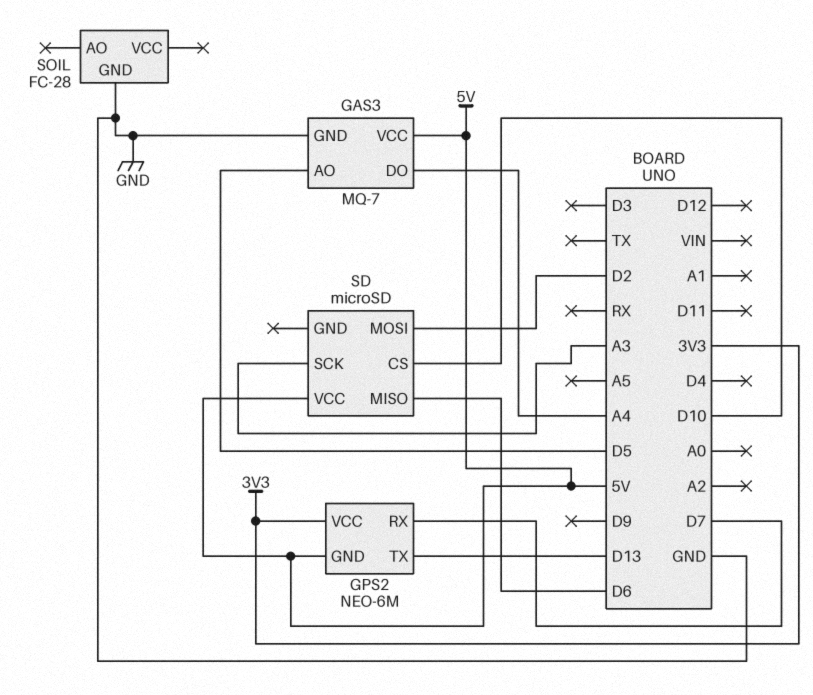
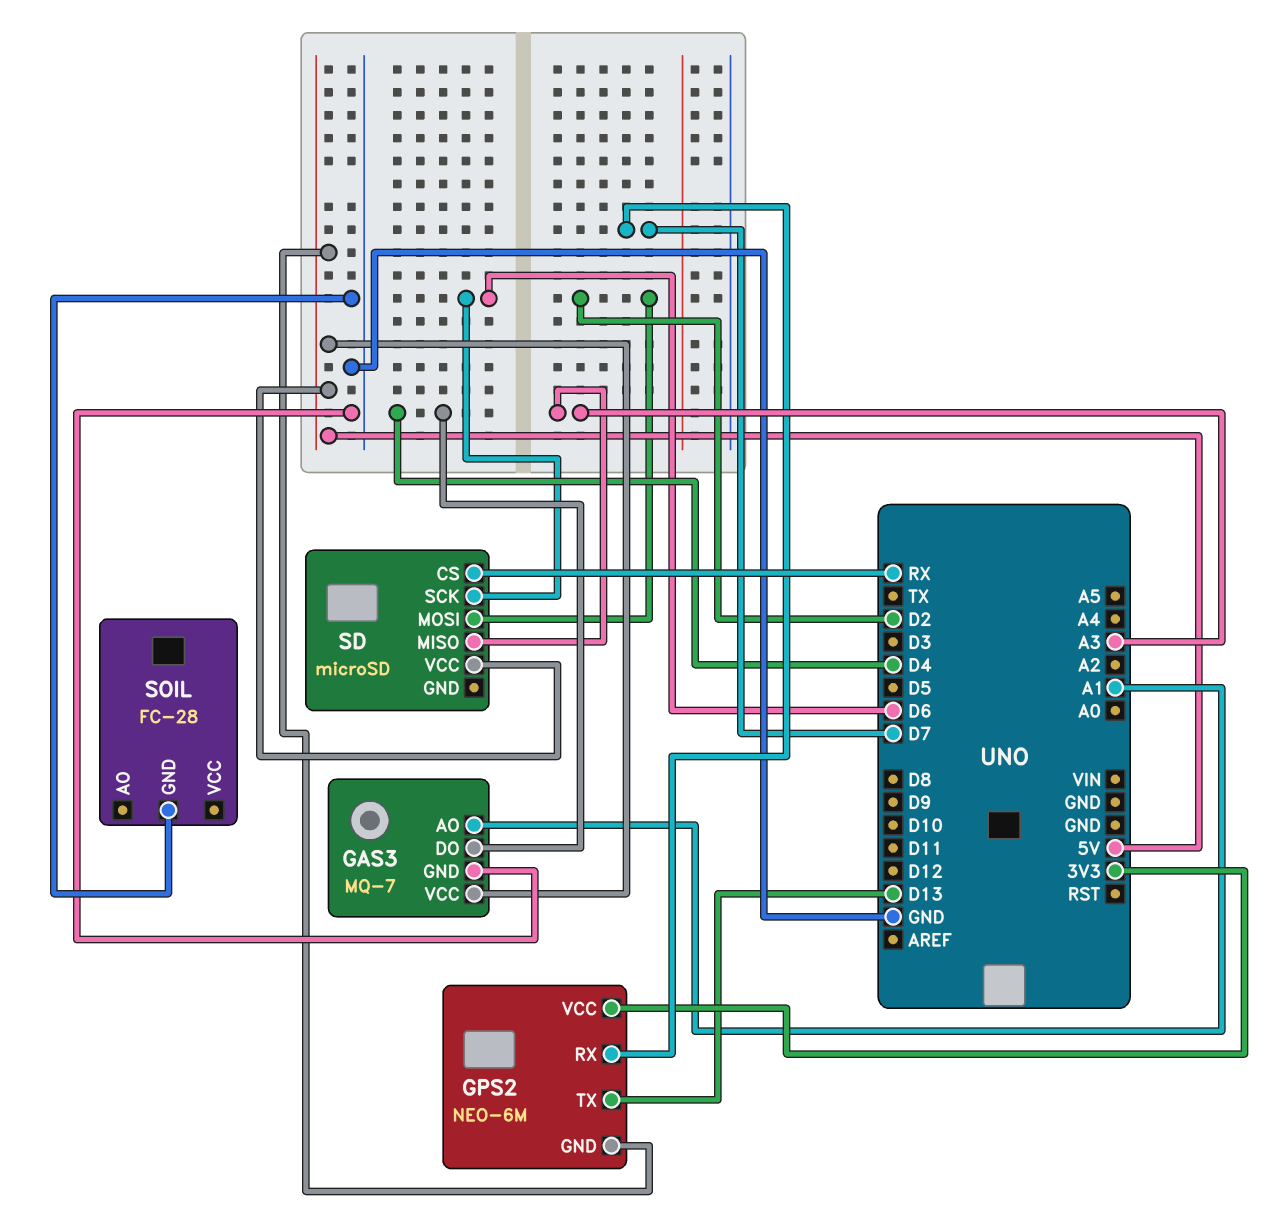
GAS3 pin AO: D5 -> A1
GAS3 pin DO: A4 -> D4
SD pin CS: D10 -> RX
SD pin MISO: D6 -> A3
SD pin SCK: A3 -> D6

